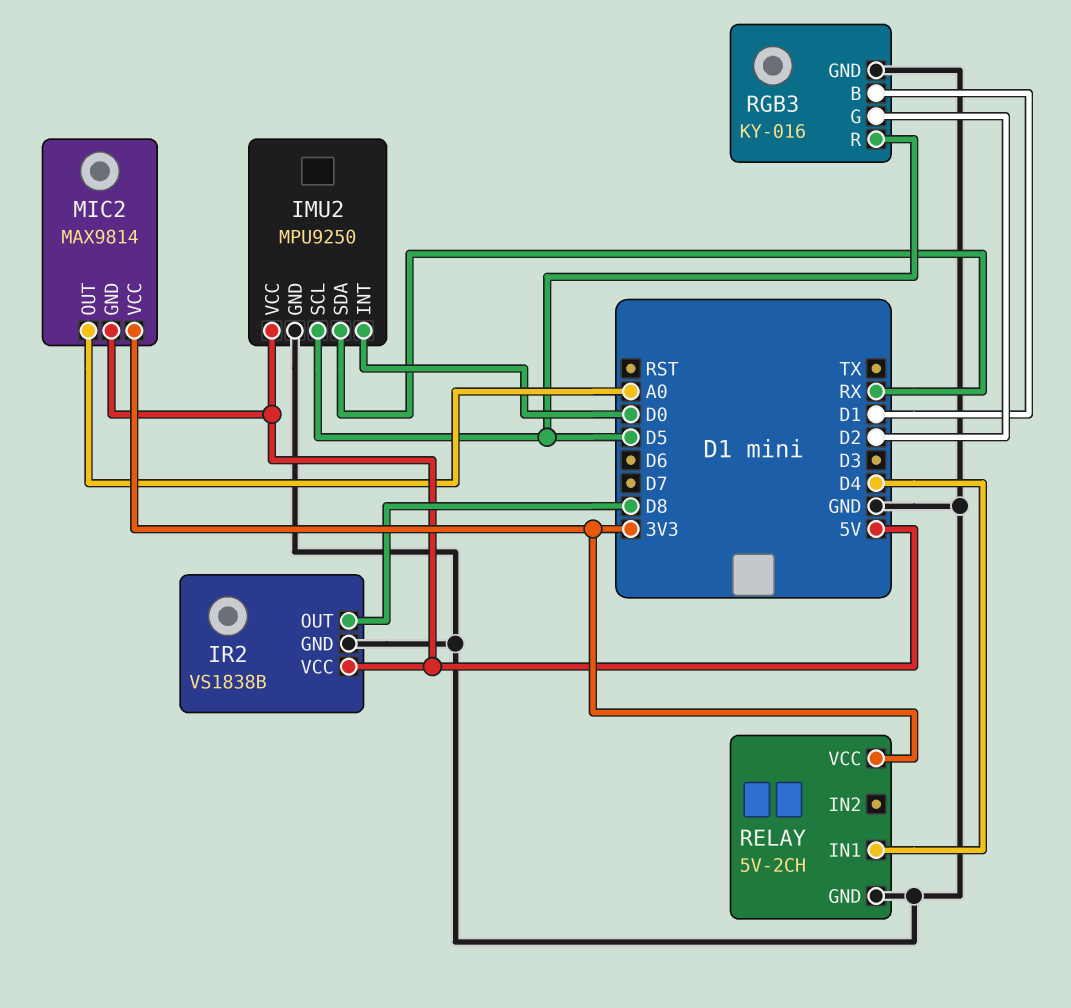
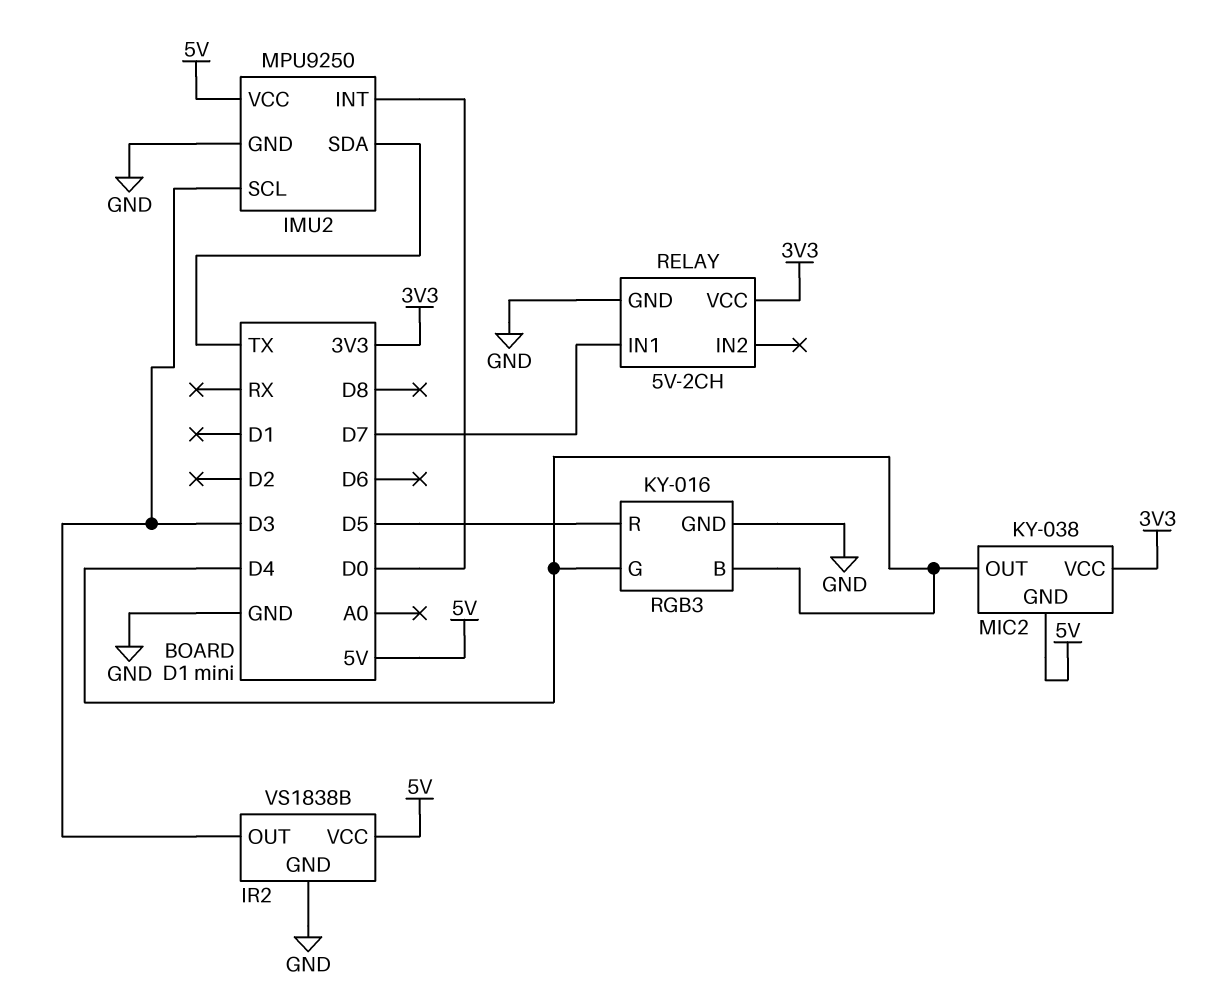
IMU2 pin SCL: D5 -> D3
IMU2 pin SDA: RX -> TX
IR2 pin OUT: D8 -> D3
MIC2: MAX9814 -> KY-038
MIC2 pin OUT: A0 -> D4
RELAY pin IN1: D4 -> D7
RGB3 pin B: D1 -> D4
RGB3 pin G: D2 -> D4

